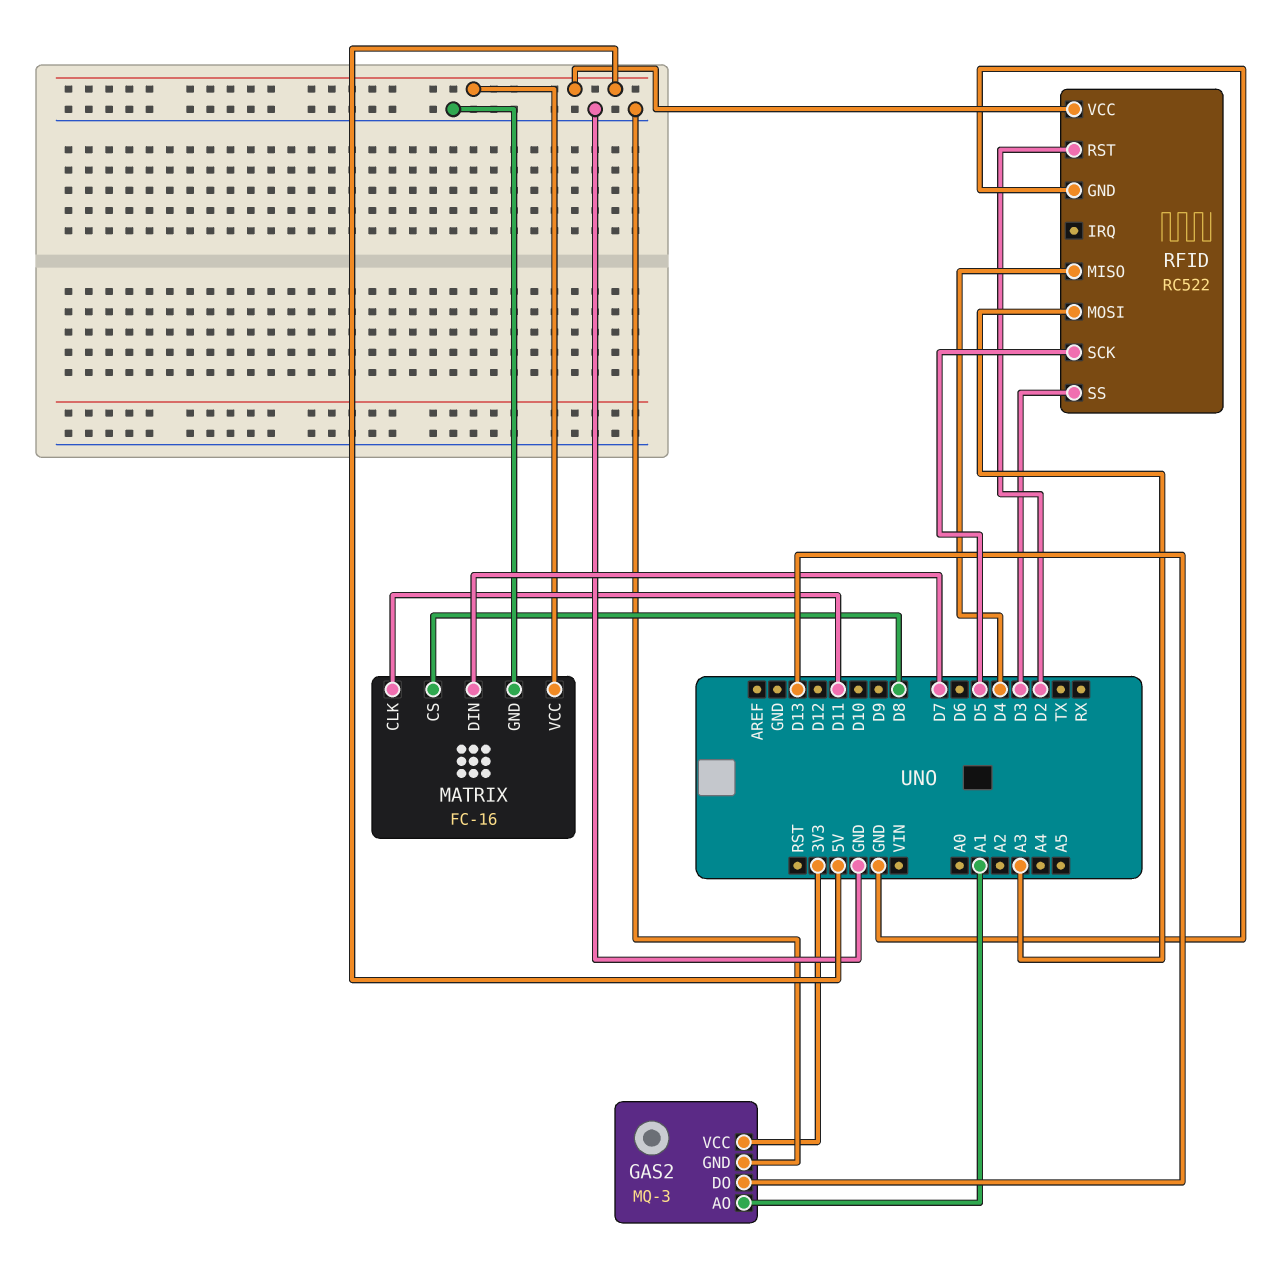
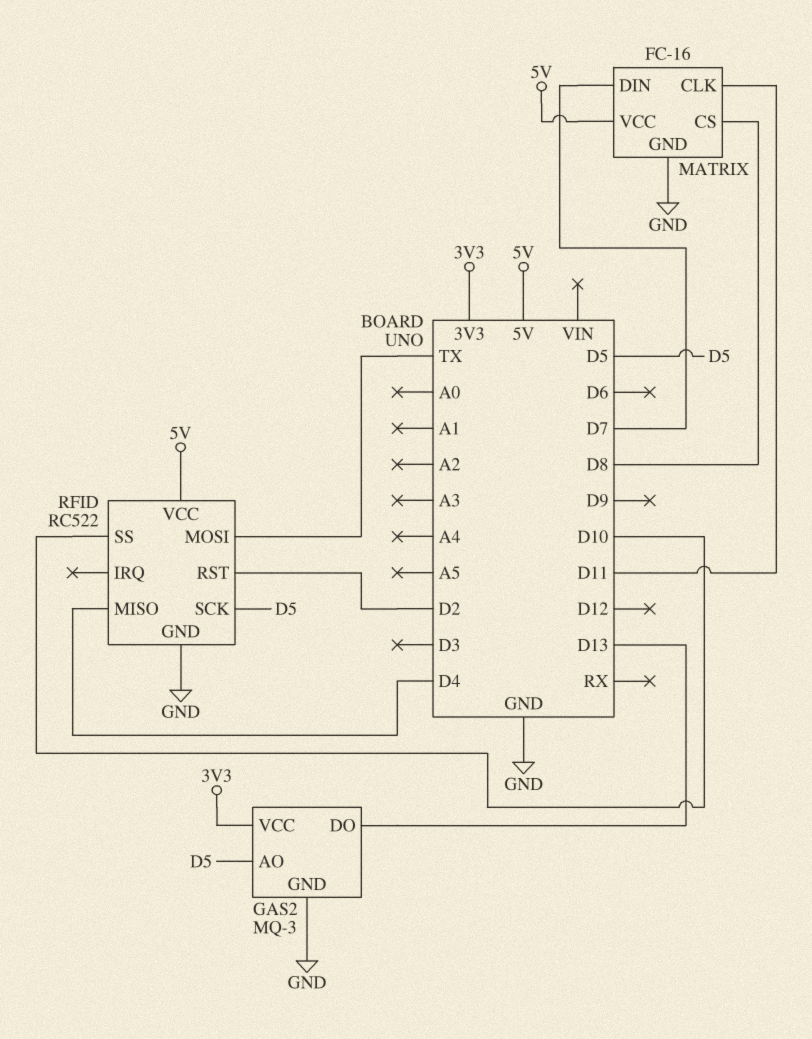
GAS2 pin AO: A1 -> D5
RFID pin MOSI: A3 -> TX
RFID pin SS: D3 -> D10

